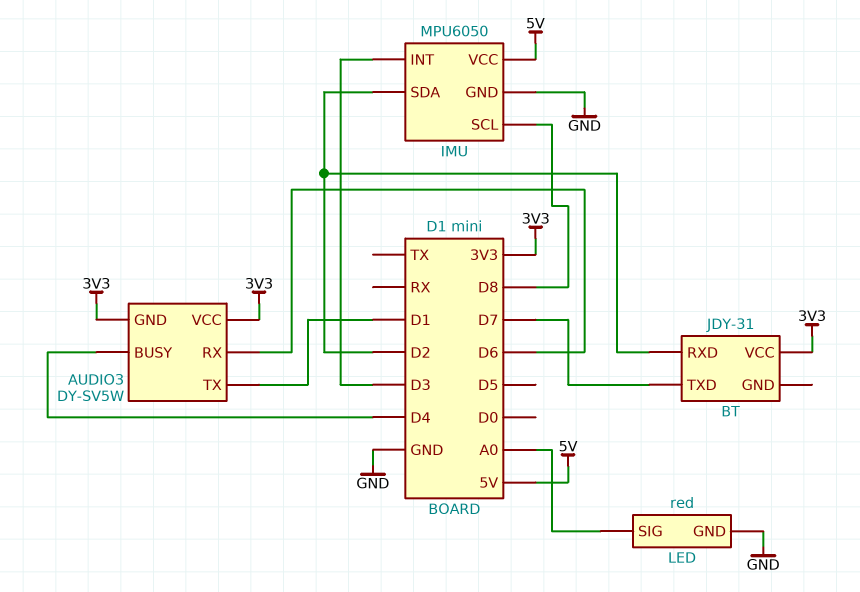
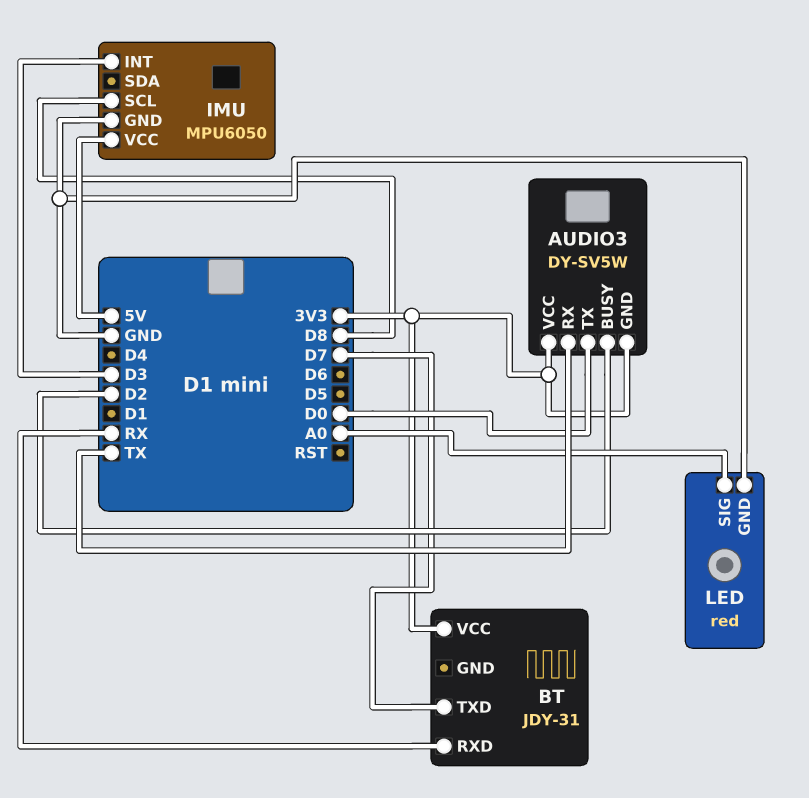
AUDIO3 pin BUSY: D4 -> D2
AUDIO3 pin RX: D6 -> TX
AUDIO3 pin TX: D1 -> D0
BT pin RXD: D2 -> RX
IMU pin SDA: D2 -> none

